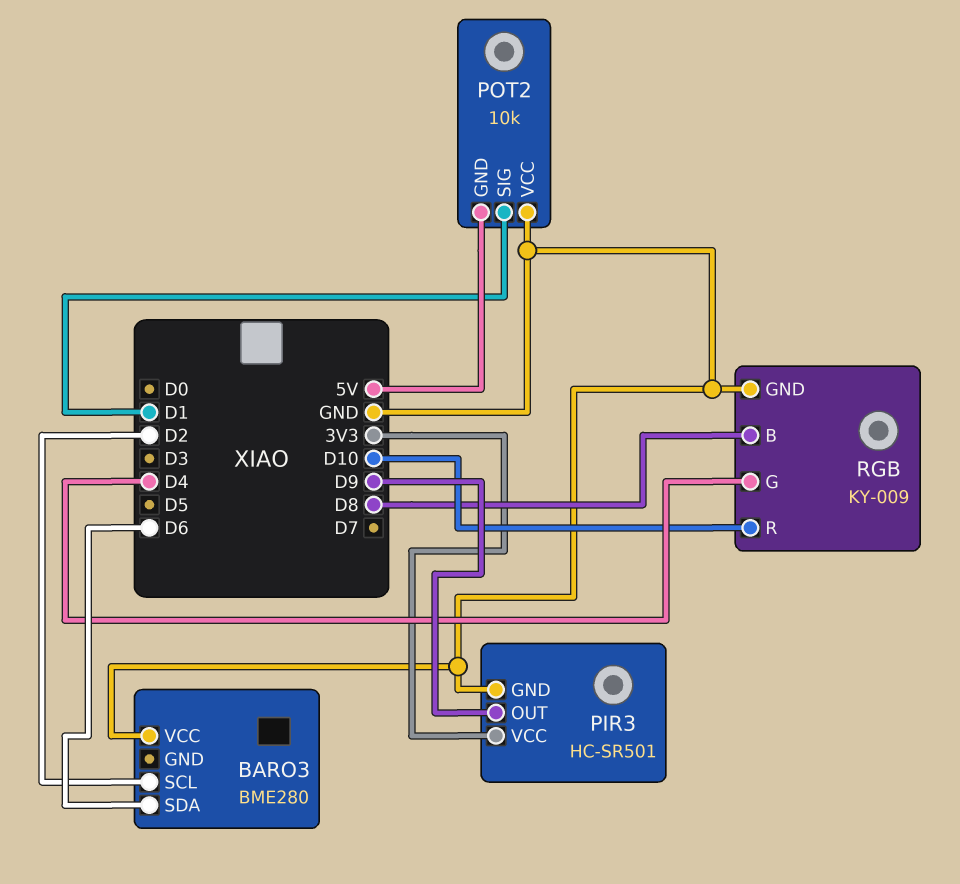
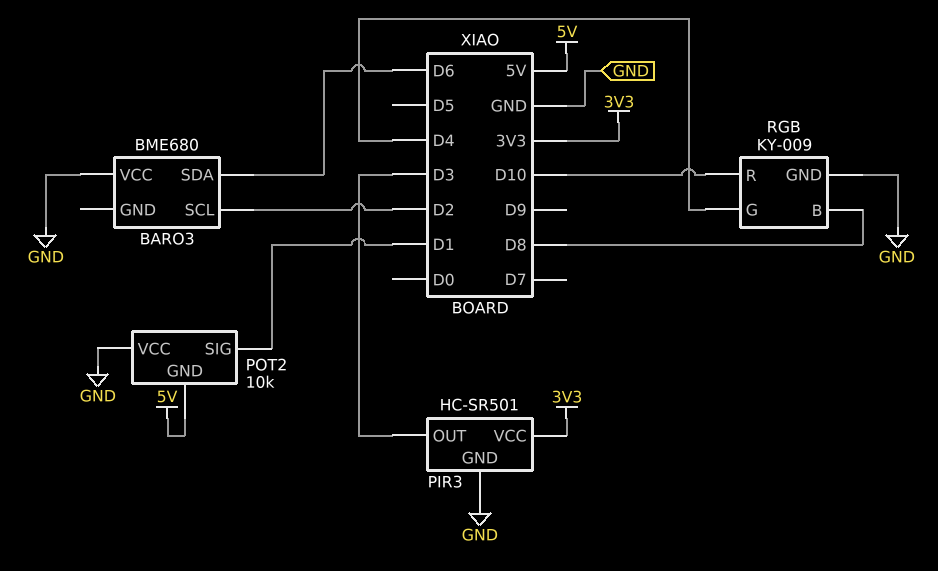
BARO3: BME280 -> BME680
PIR3 pin OUT: D9 -> D3

